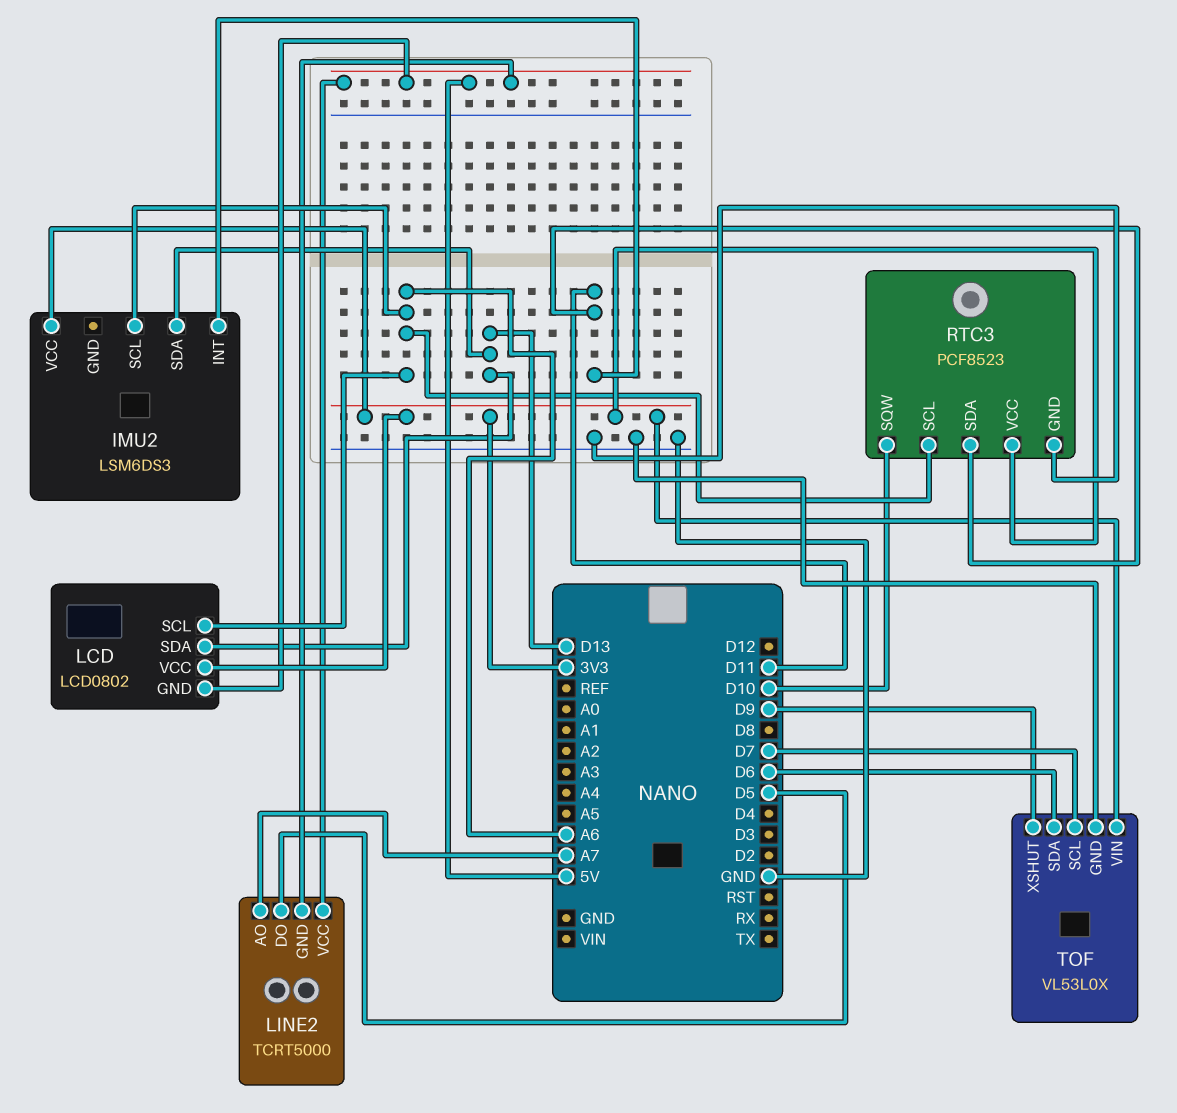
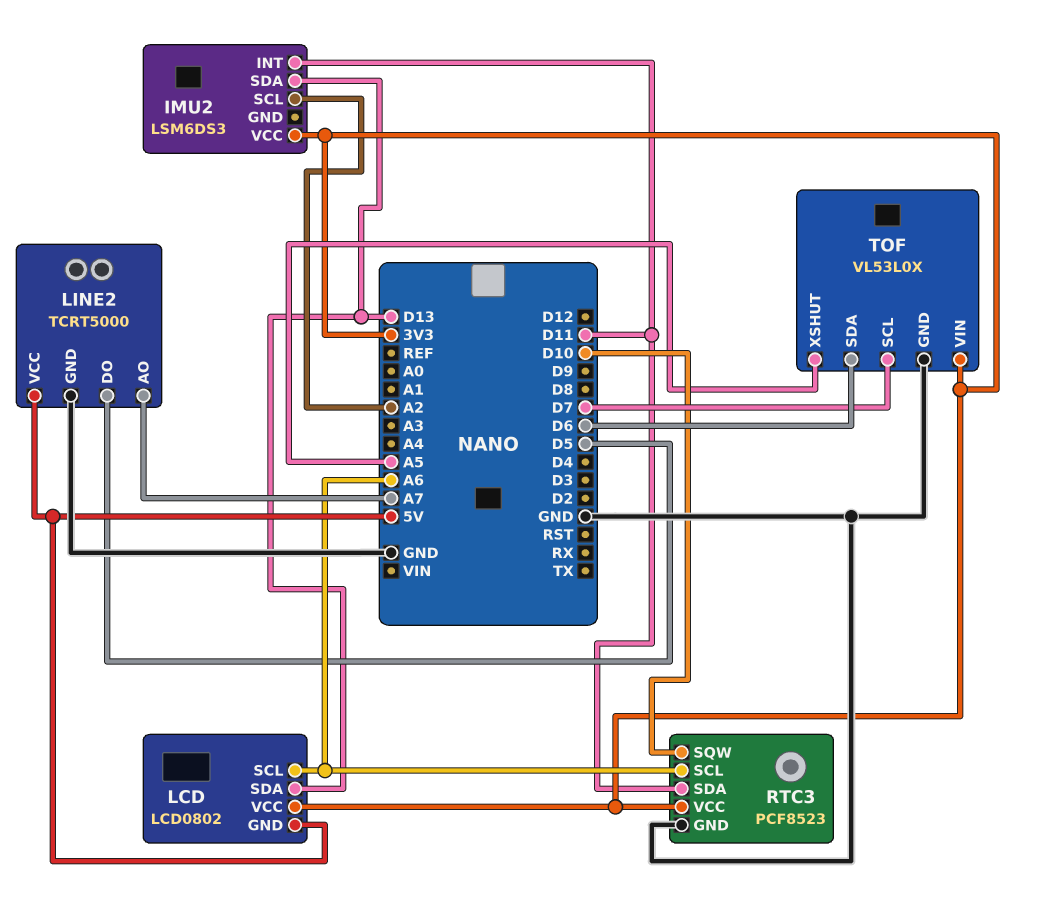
IMU2 pin SCL: A6 -> A2
LINE2 pin GND: 5V -> GND
TOF pin XSHUT: D9 -> A5

